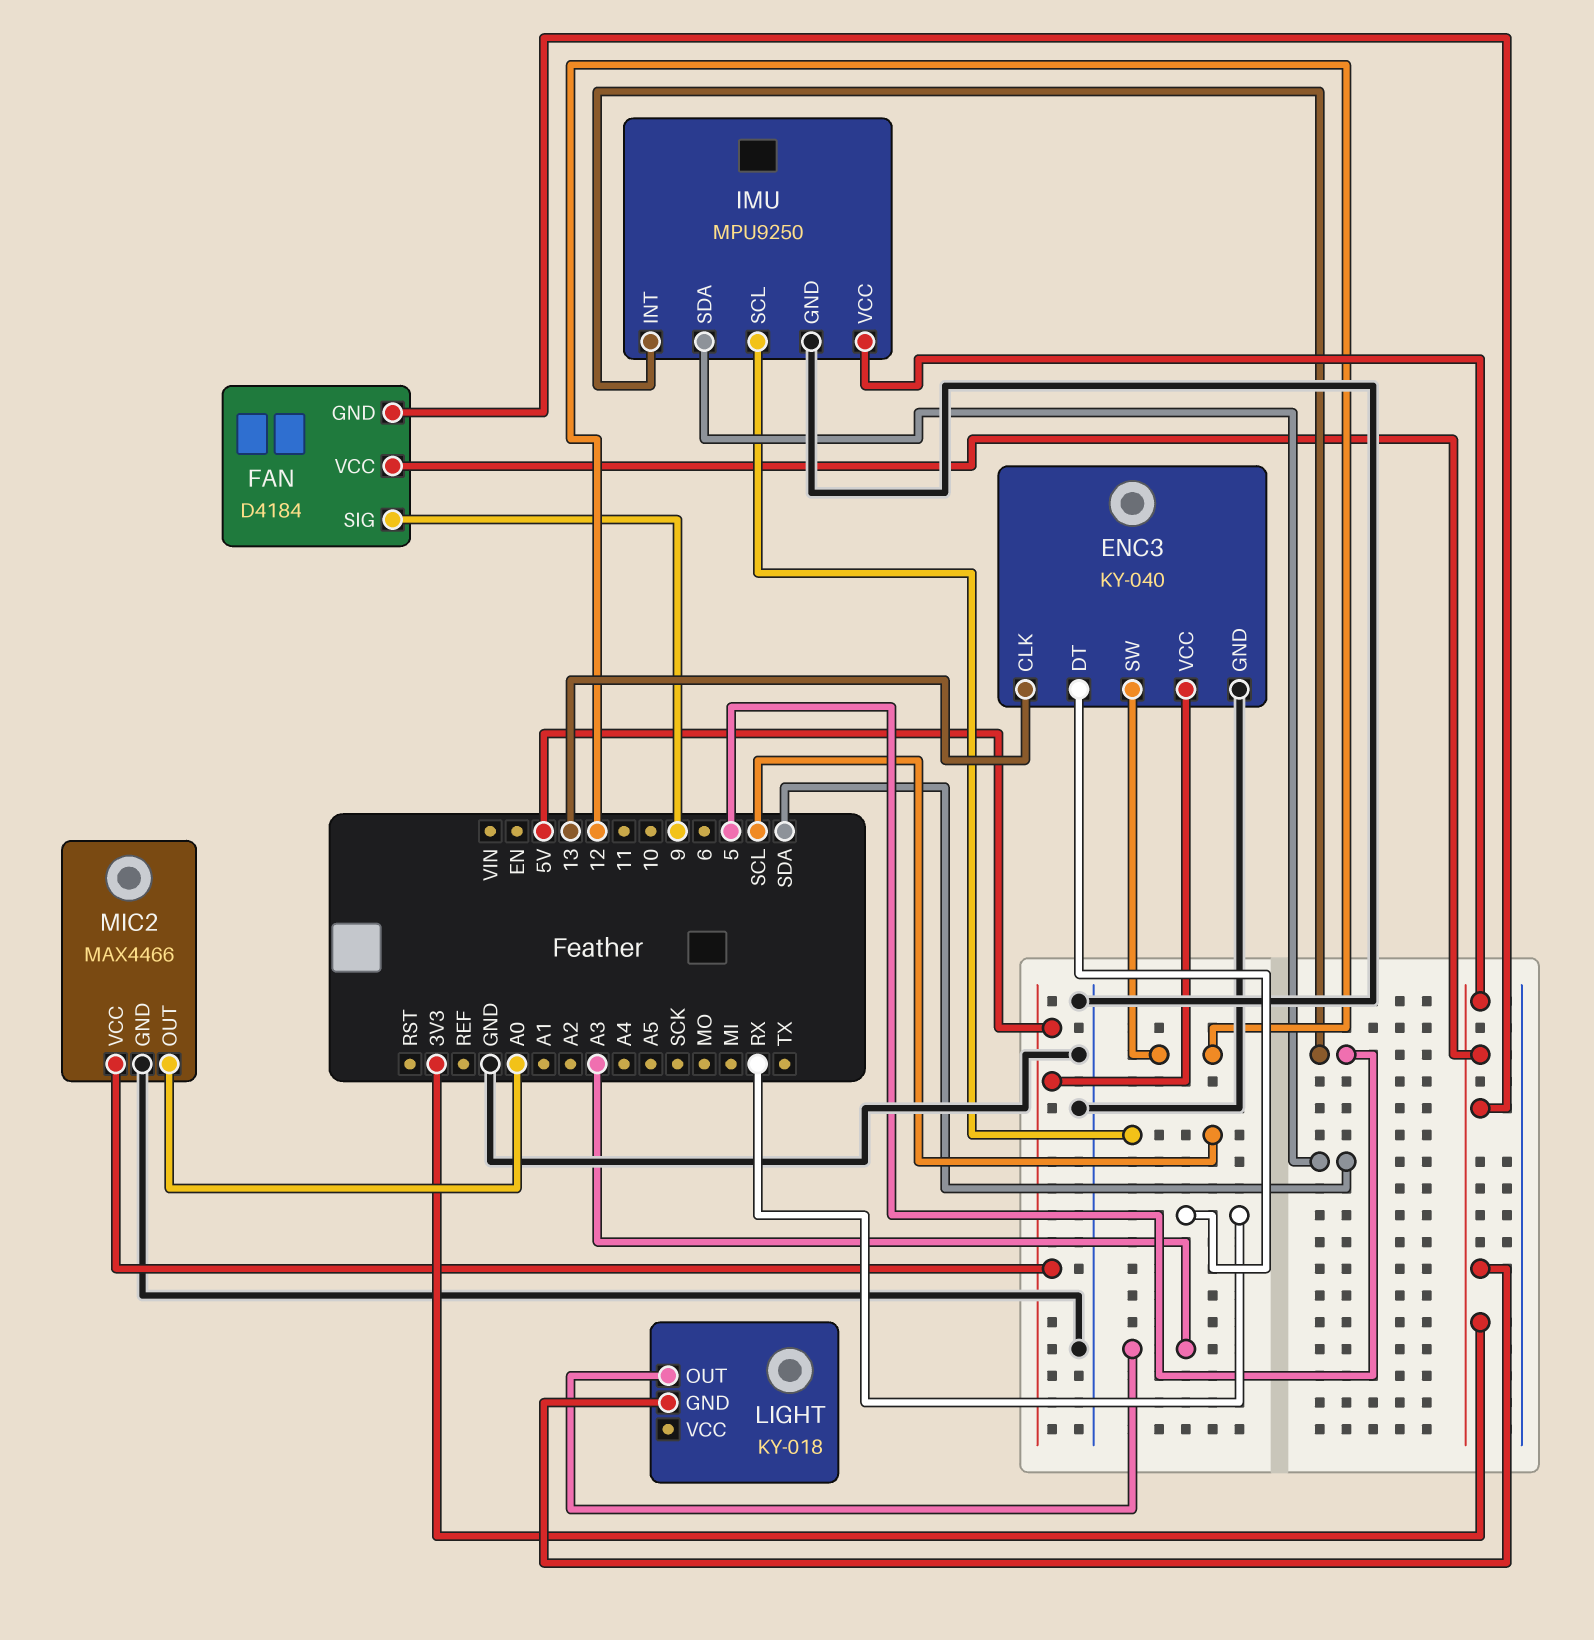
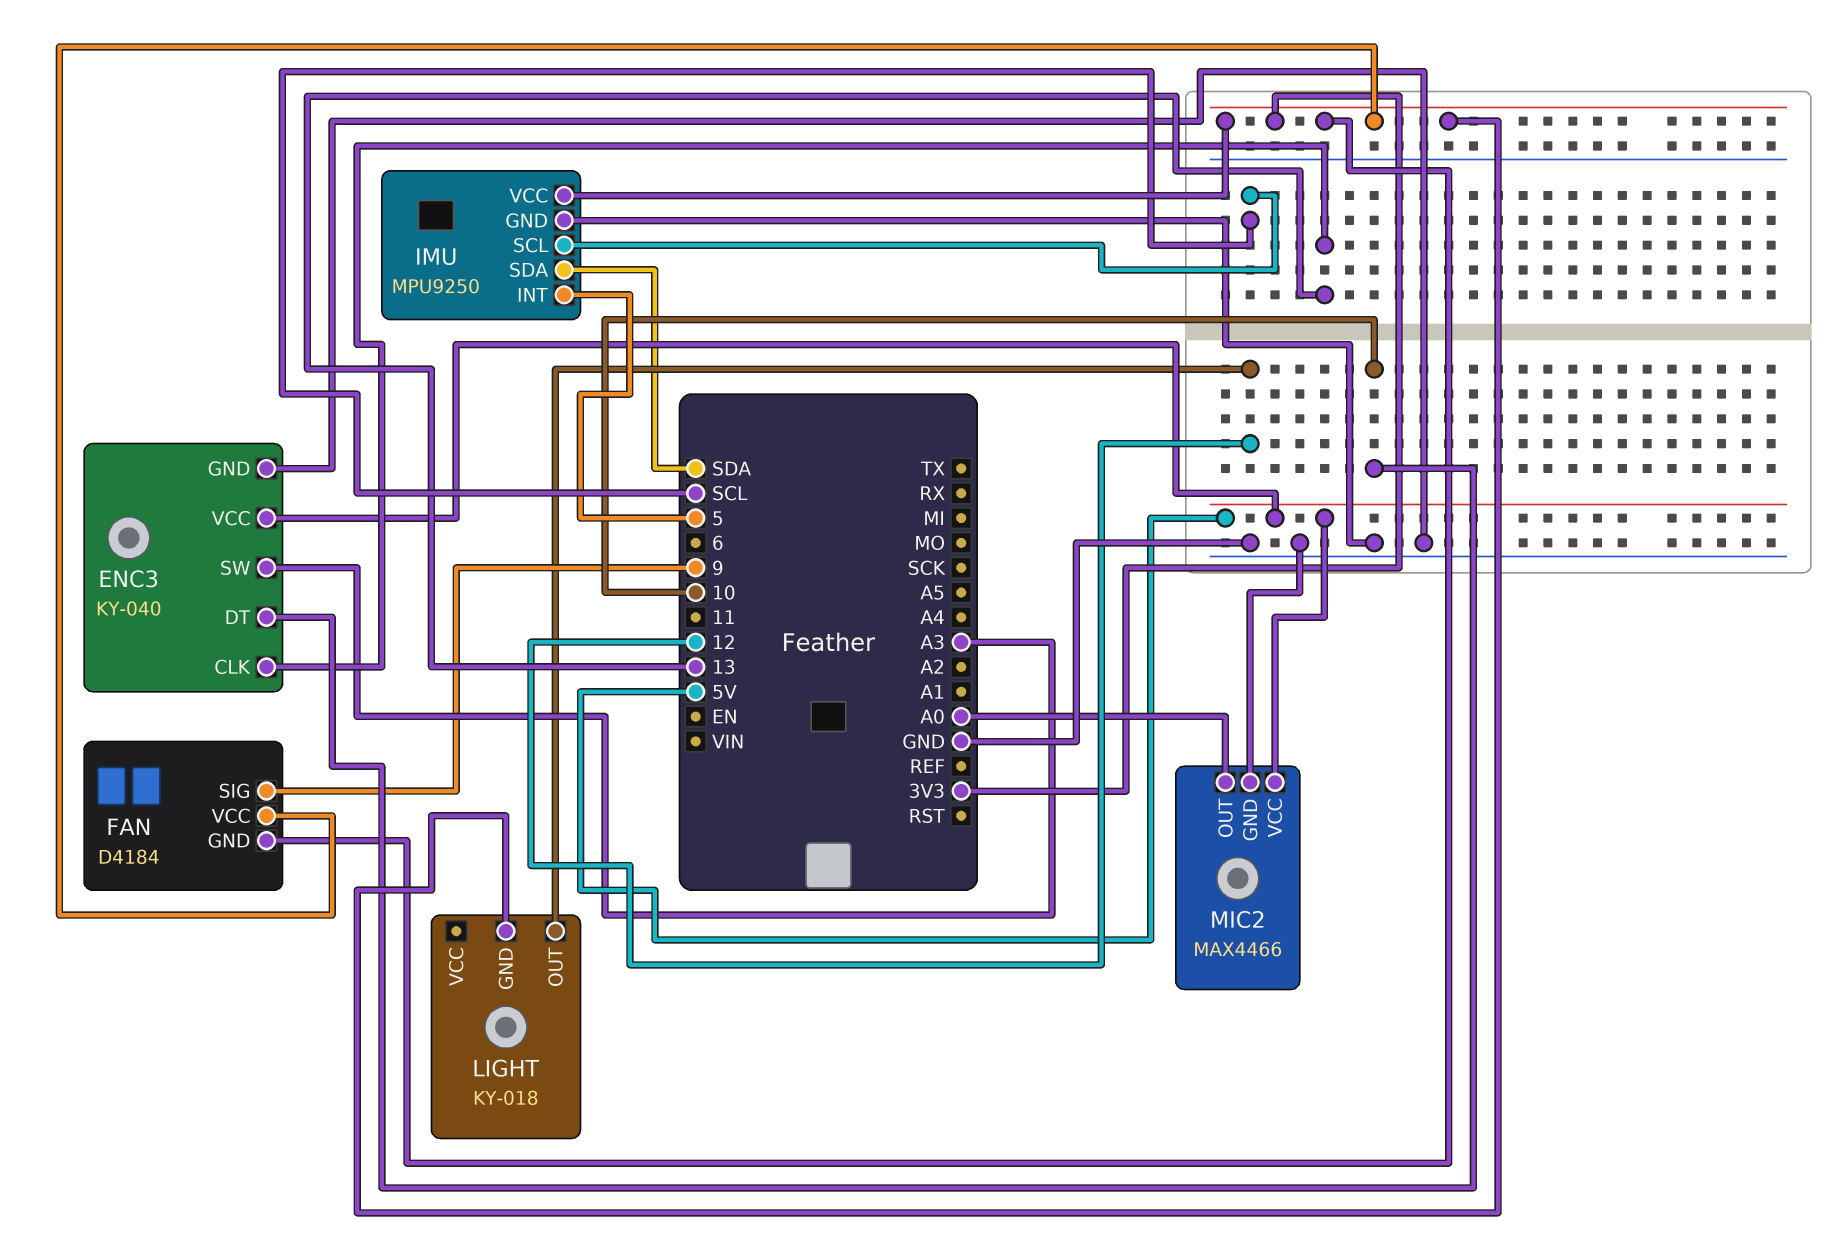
ENC3 pin DT: RX -> 10
ENC3 pin SW: 12 -> A3
LIGHT pin OUT: A3 -> 12

